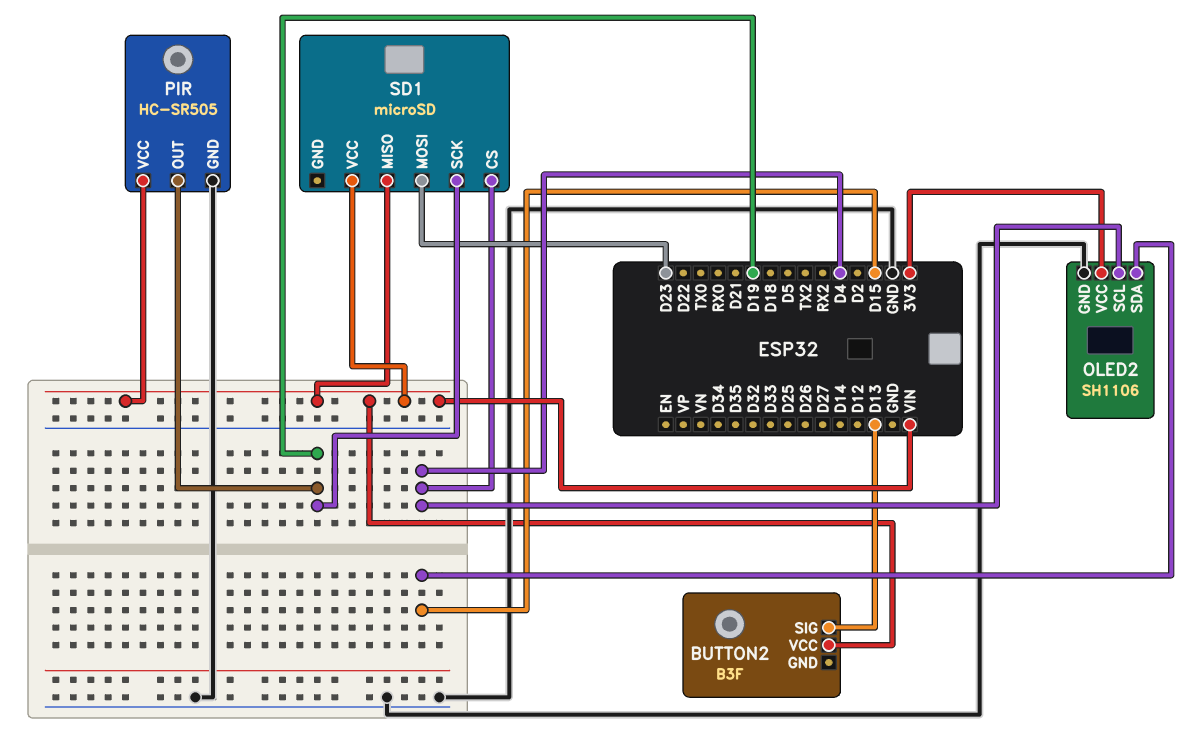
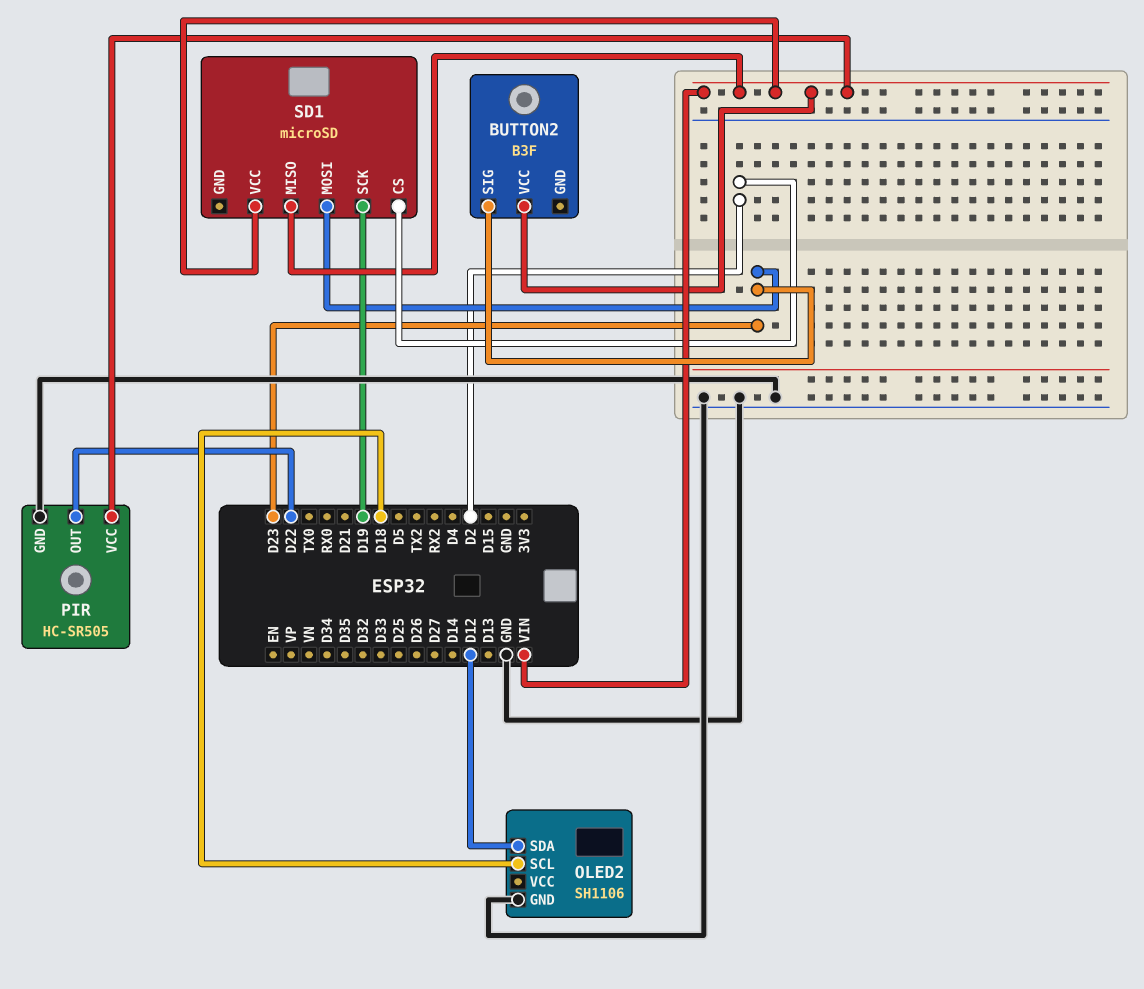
BUTTON2 pin SIG: D13 -> D23
OLED2 pin SCL: D4 -> D18
OLED2 pin SDA: D15 -> D12
OLED2 pin VCC: 3V3 -> none
PIR pin OUT: D19 -> D22
SD1 pin CS: D4 -> D2

